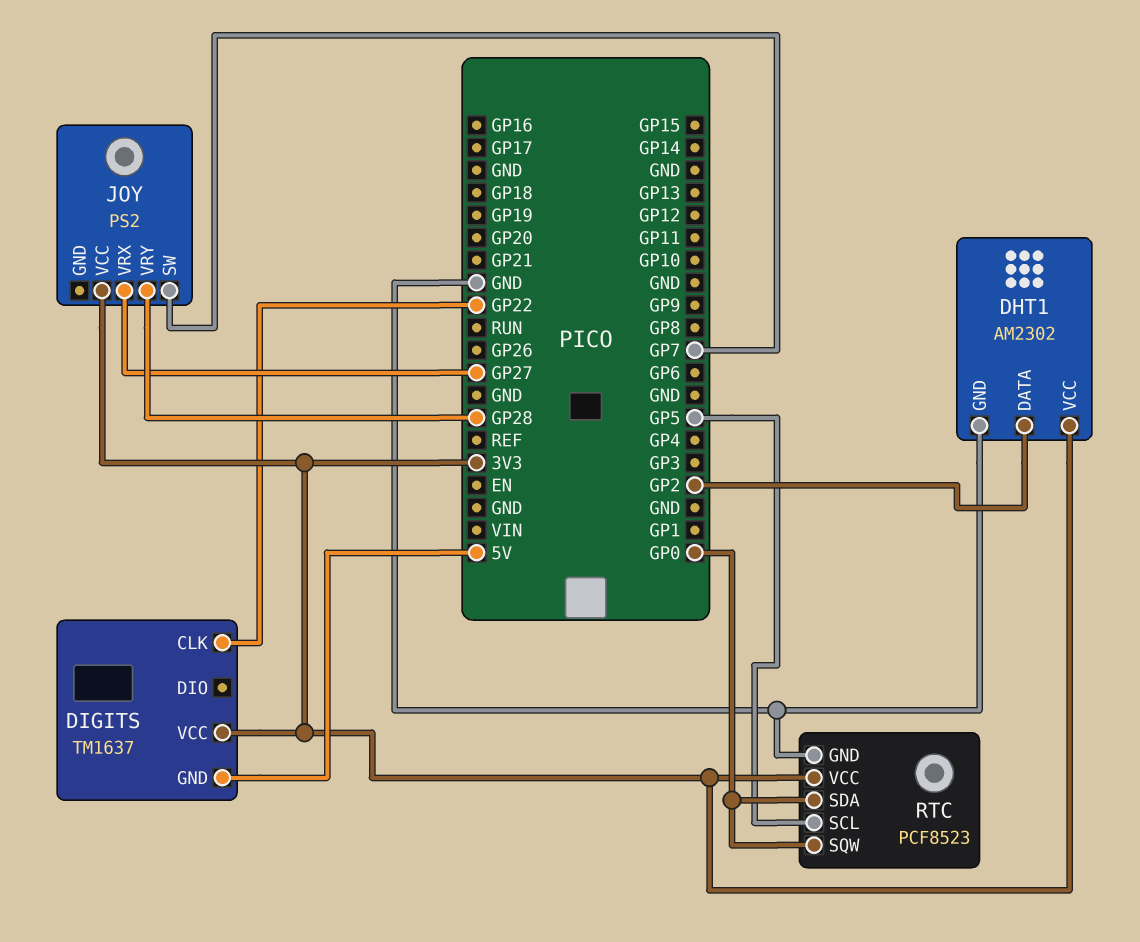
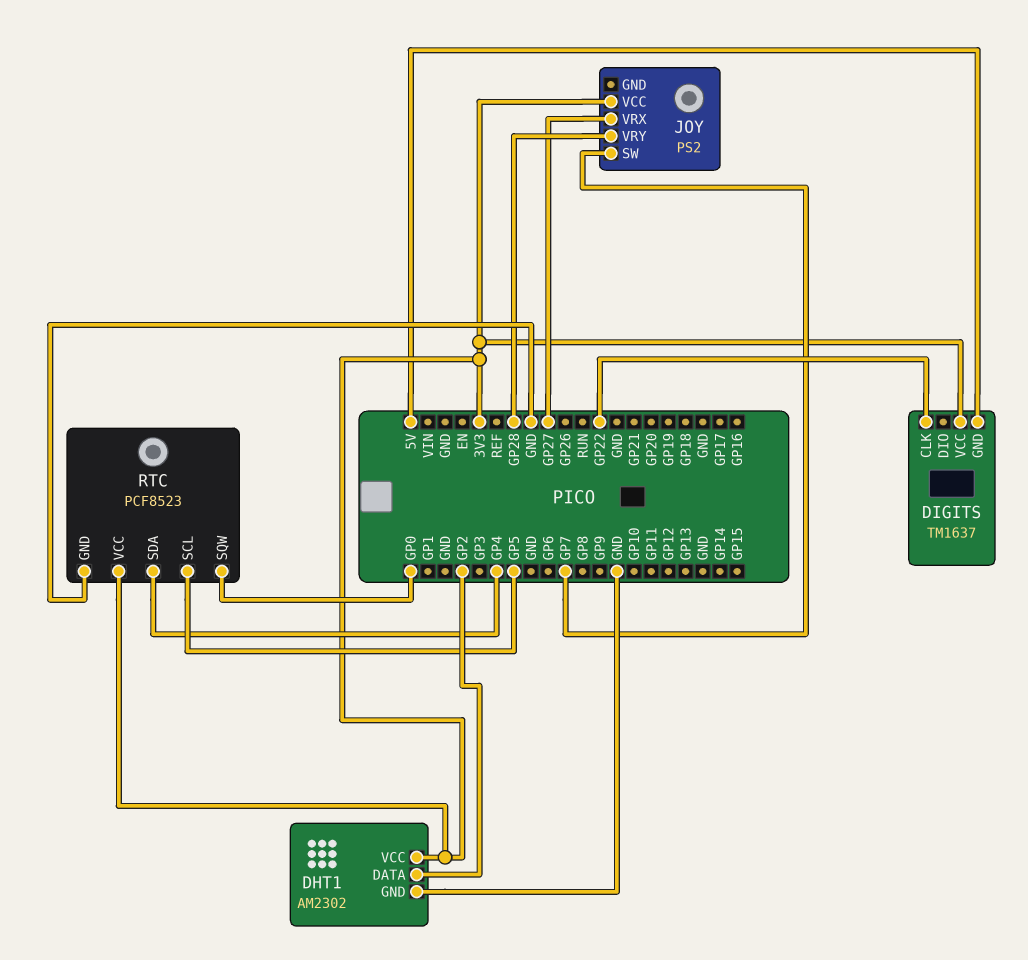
RTC pin SDA: GP0 -> GP4

